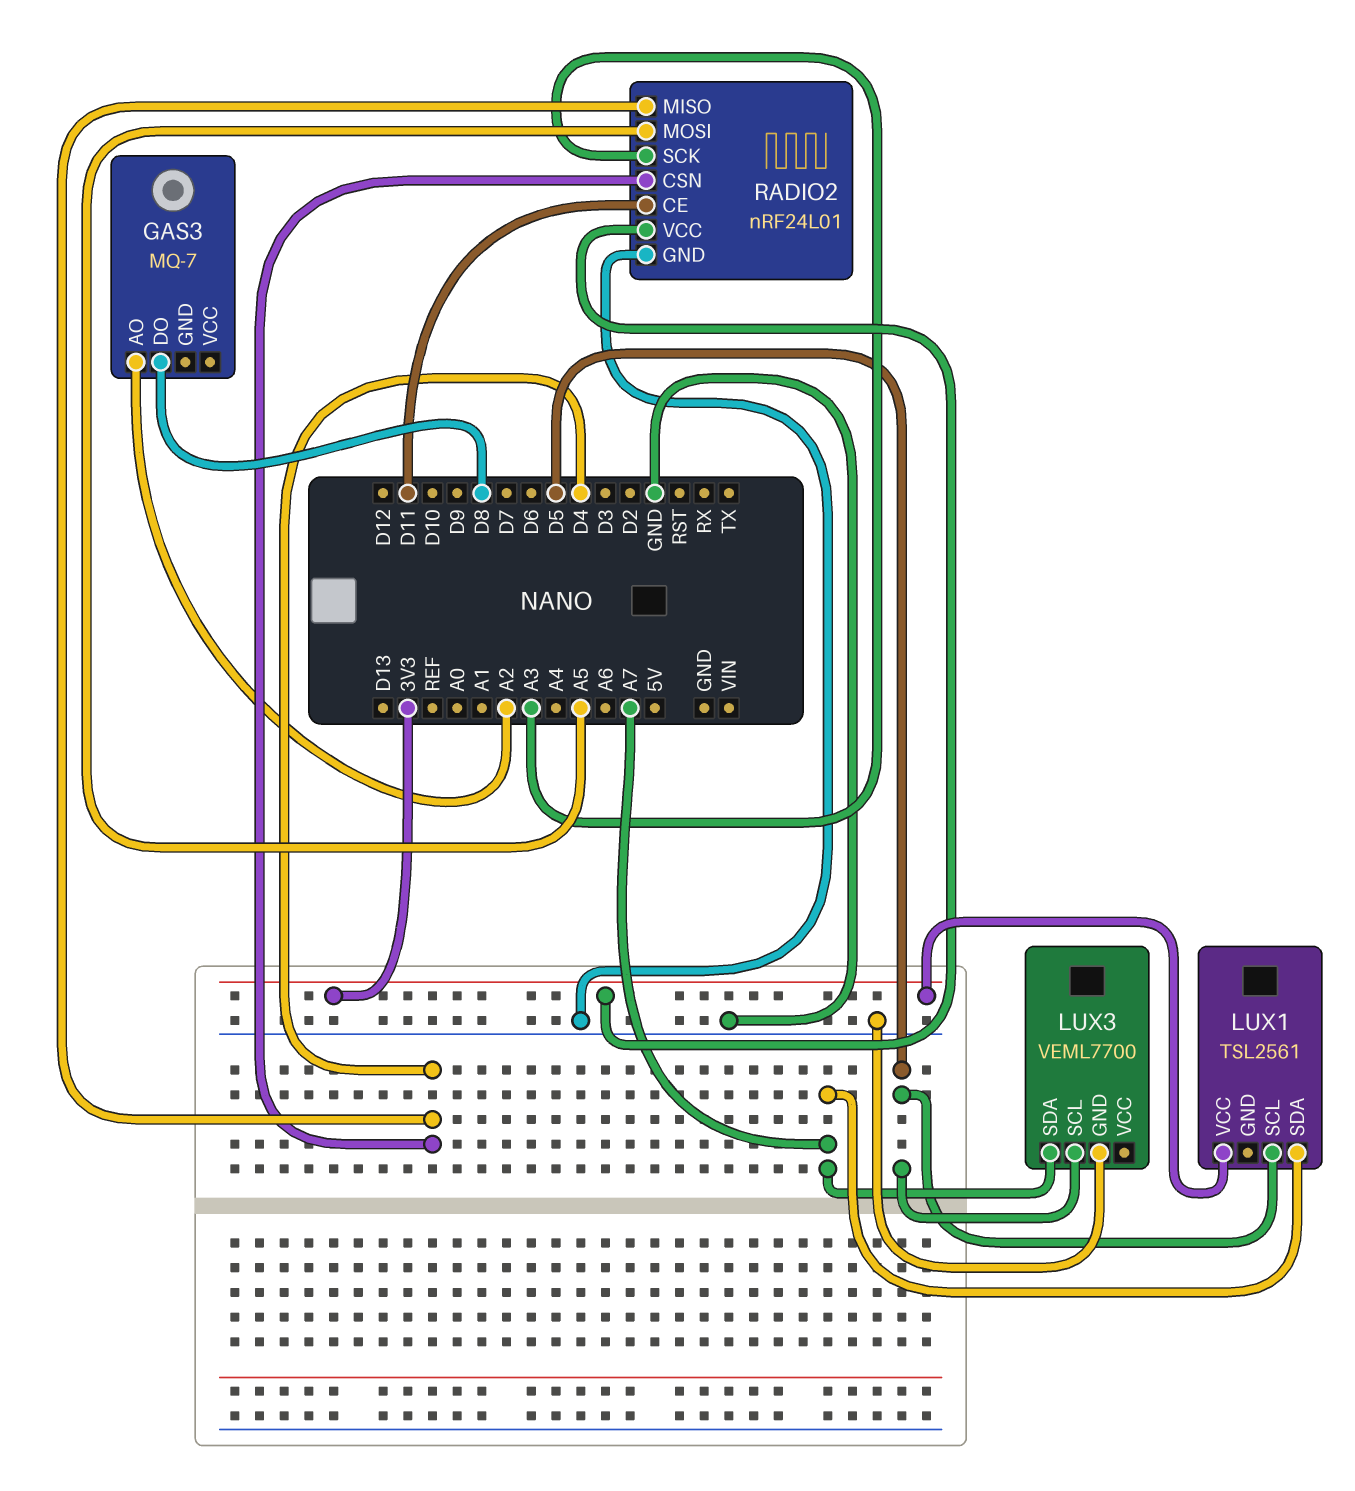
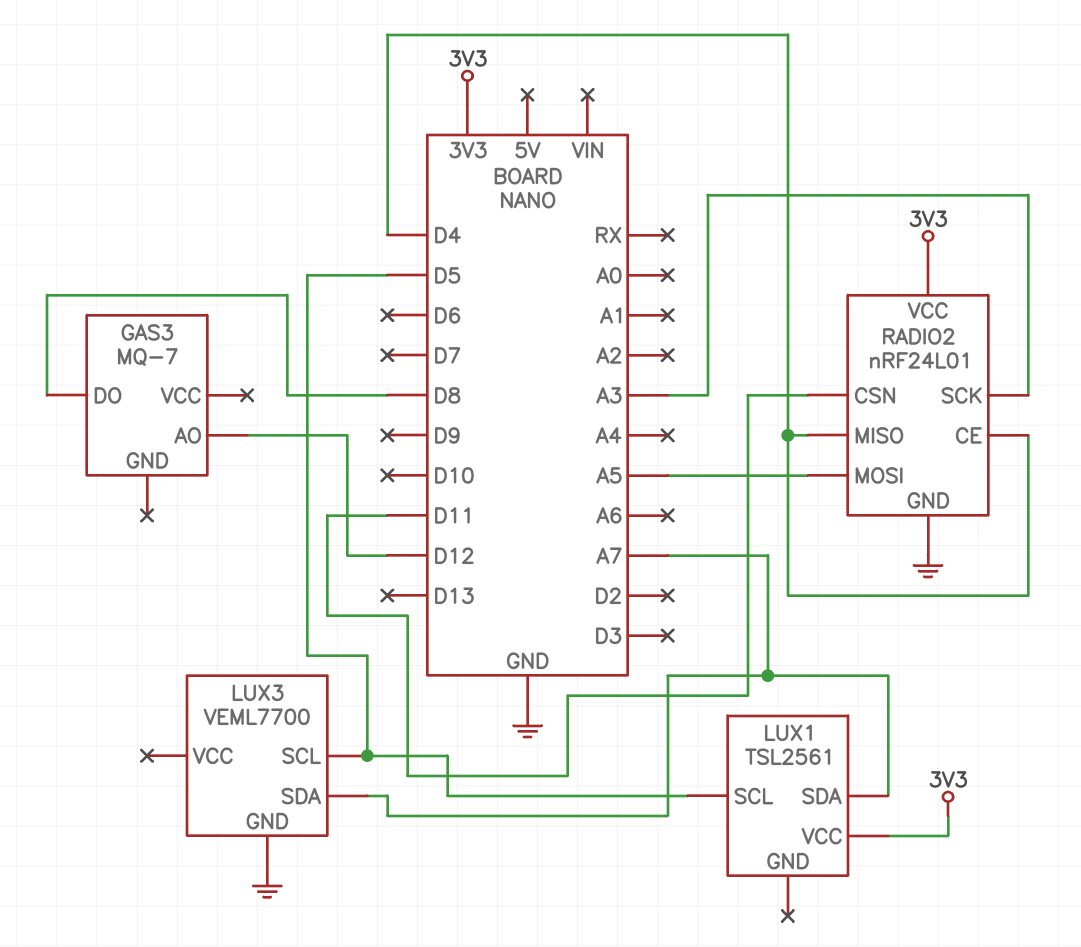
GAS3 pin AO: A2 -> D12
RADIO2 pin CE: D11 -> D4
RADIO2 pin CSN: D4 -> D11

